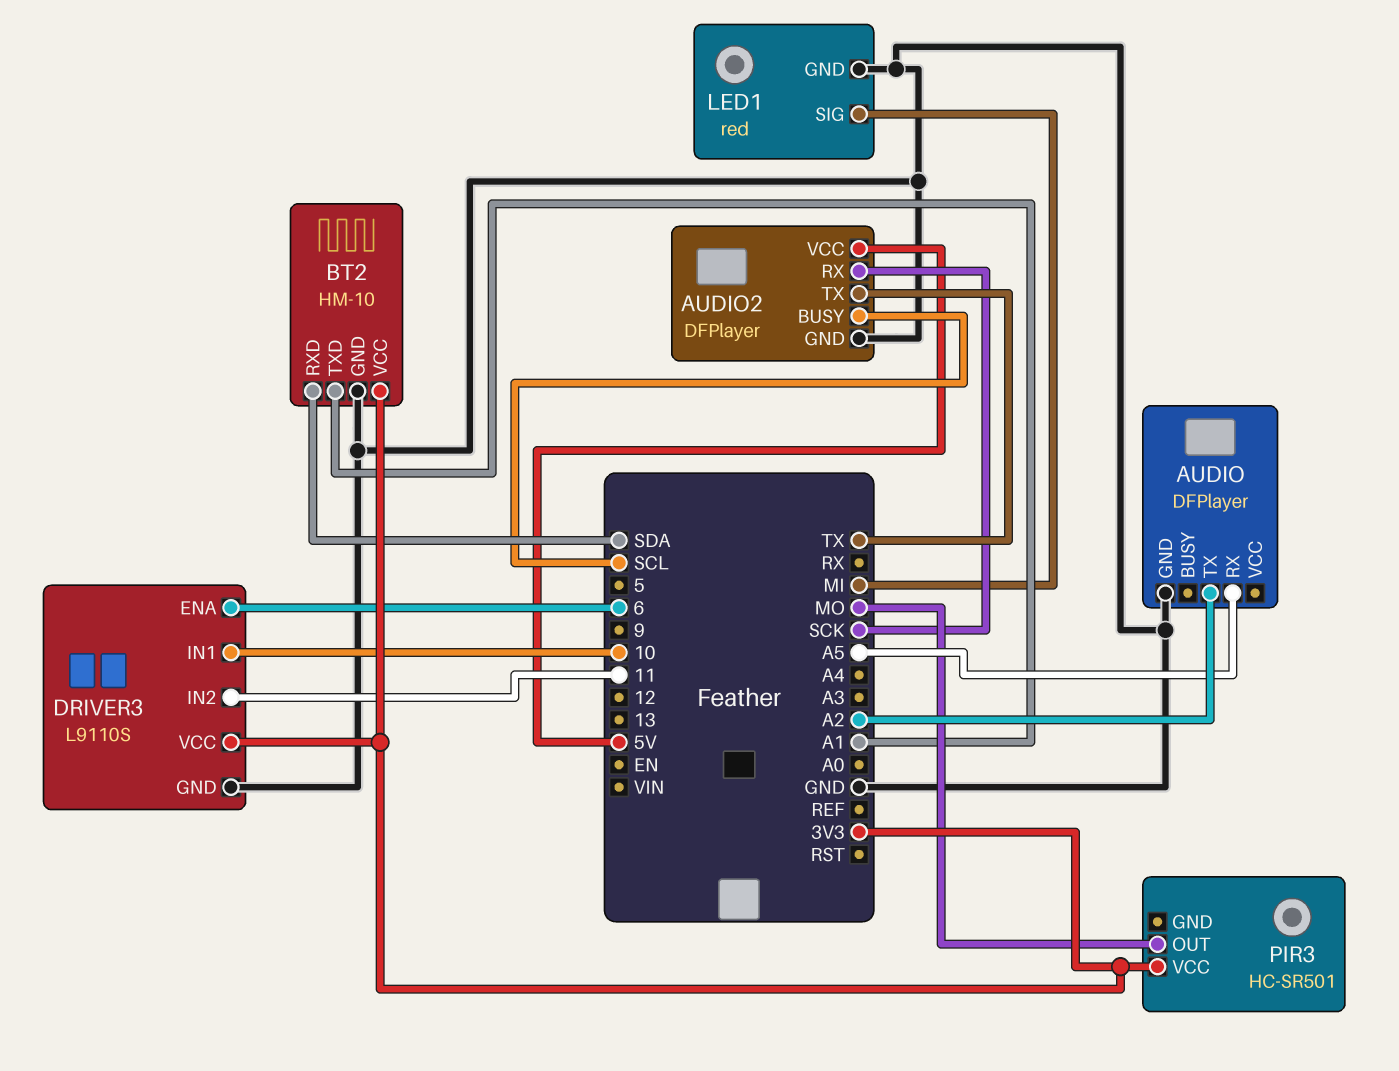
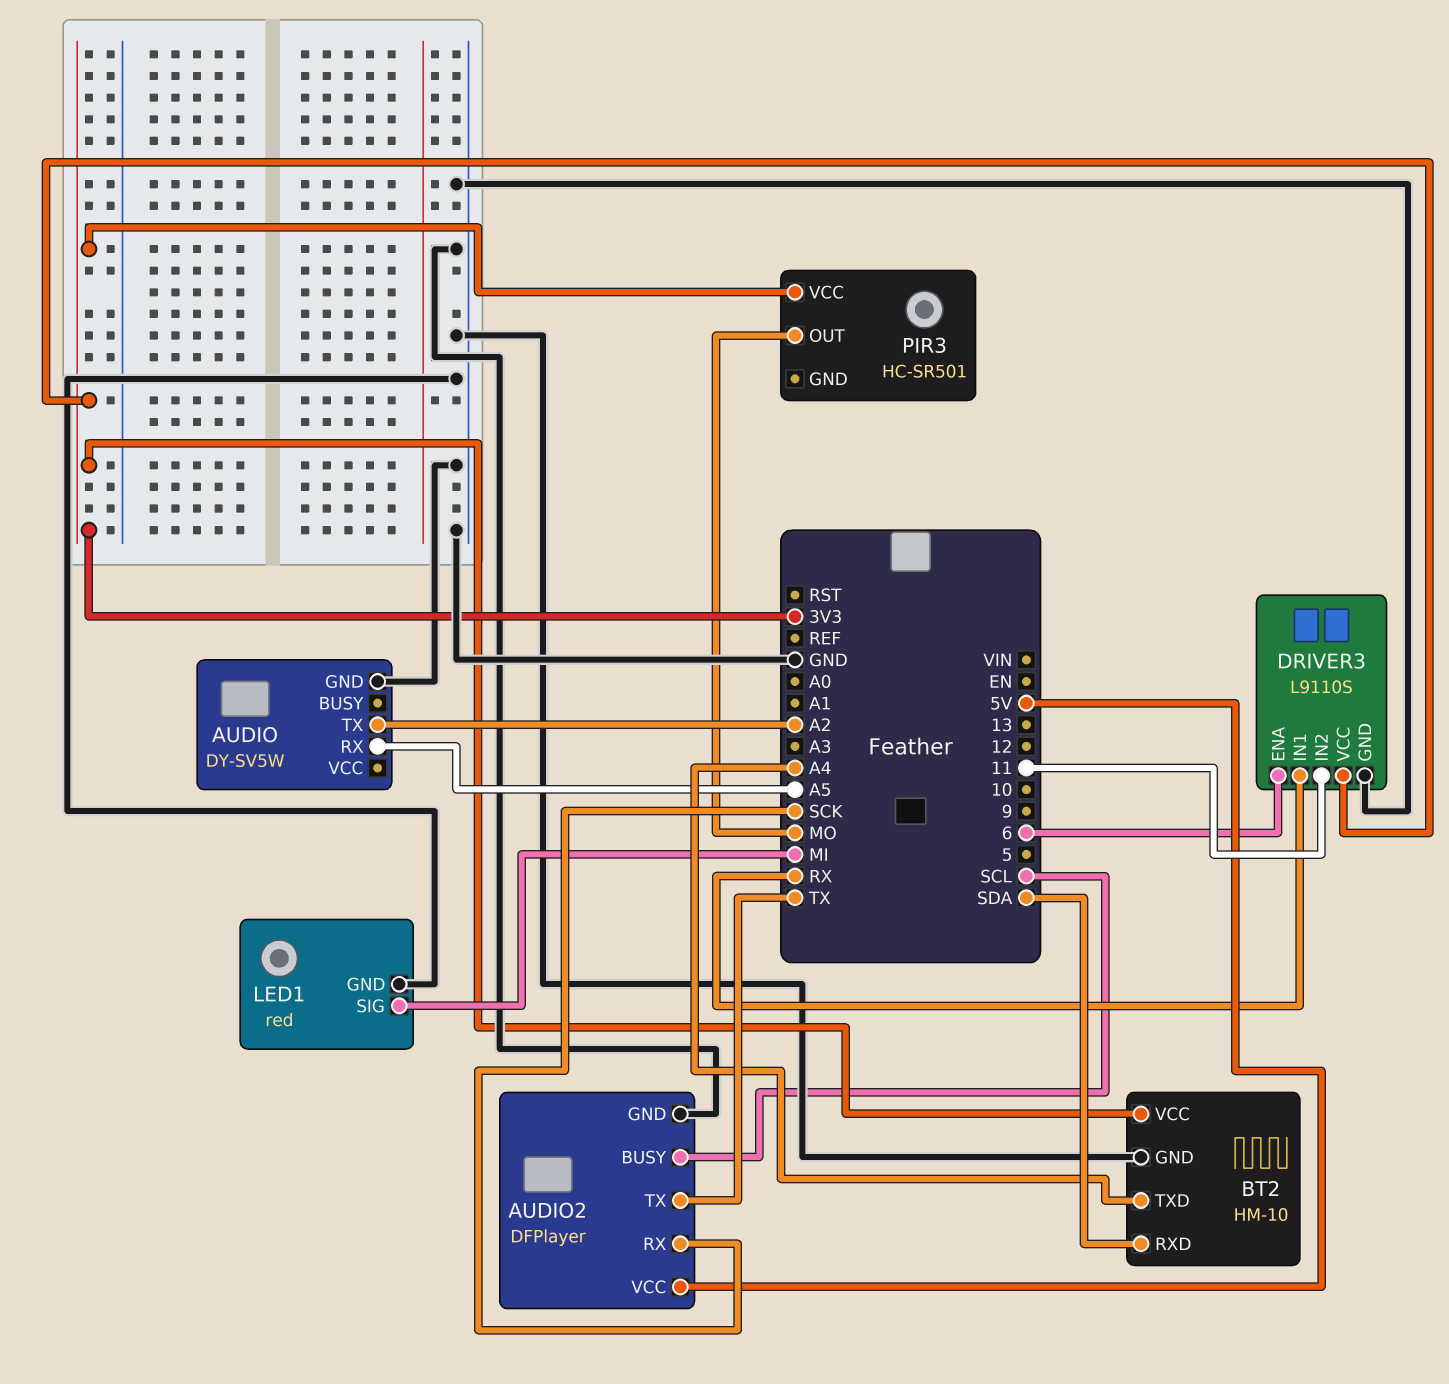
AUDIO: DFPlayer -> DY-SV5W
BT2 pin TXD: A1 -> A4
DRIVER3 pin IN1: 10 -> RX

